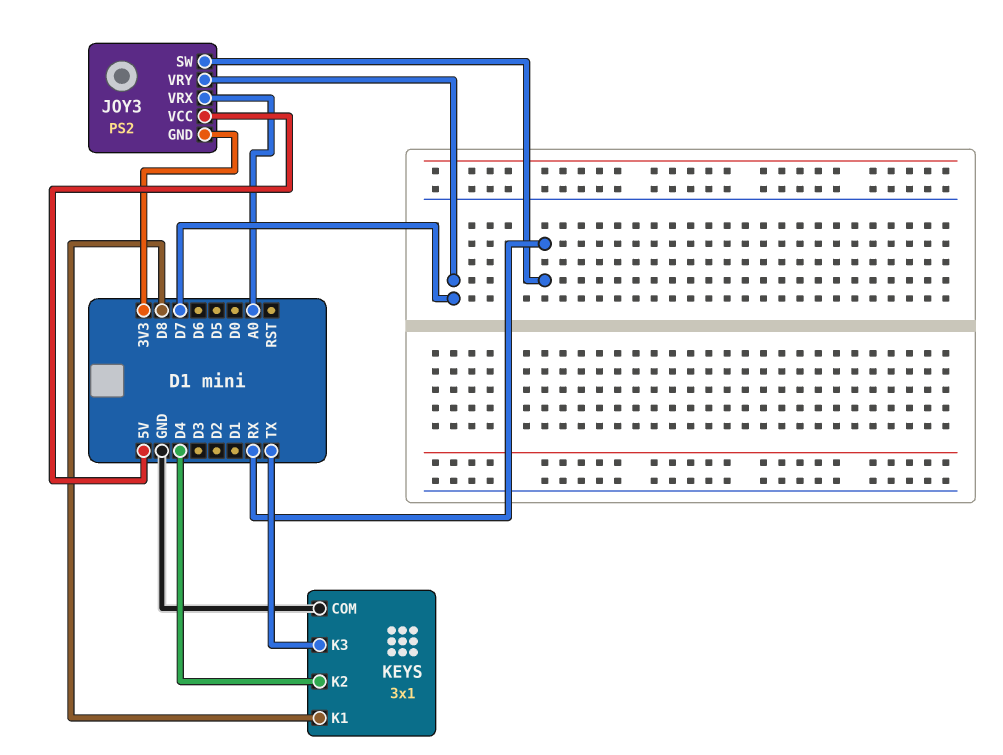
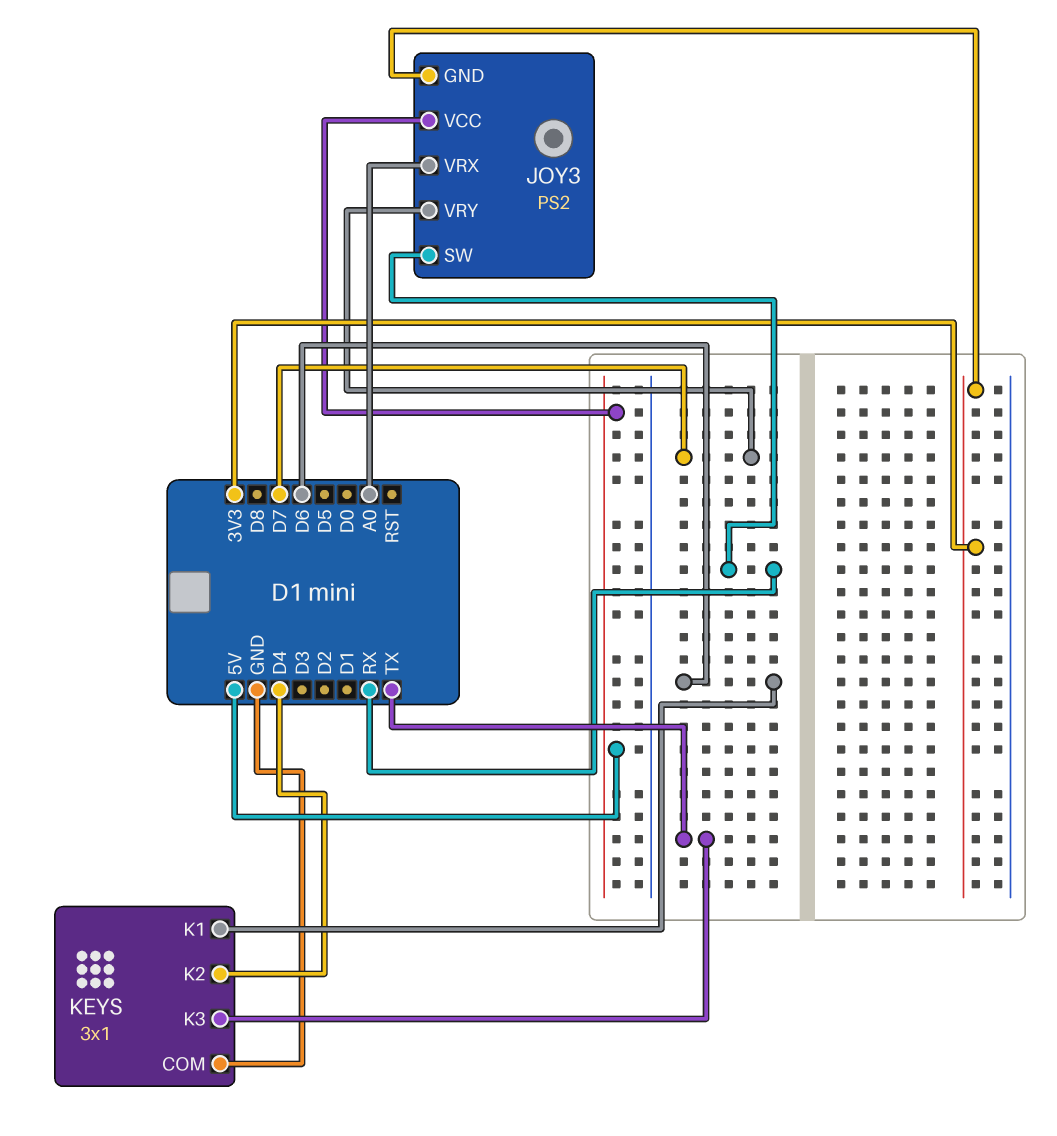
KEYS pin K1: D8 -> D6

